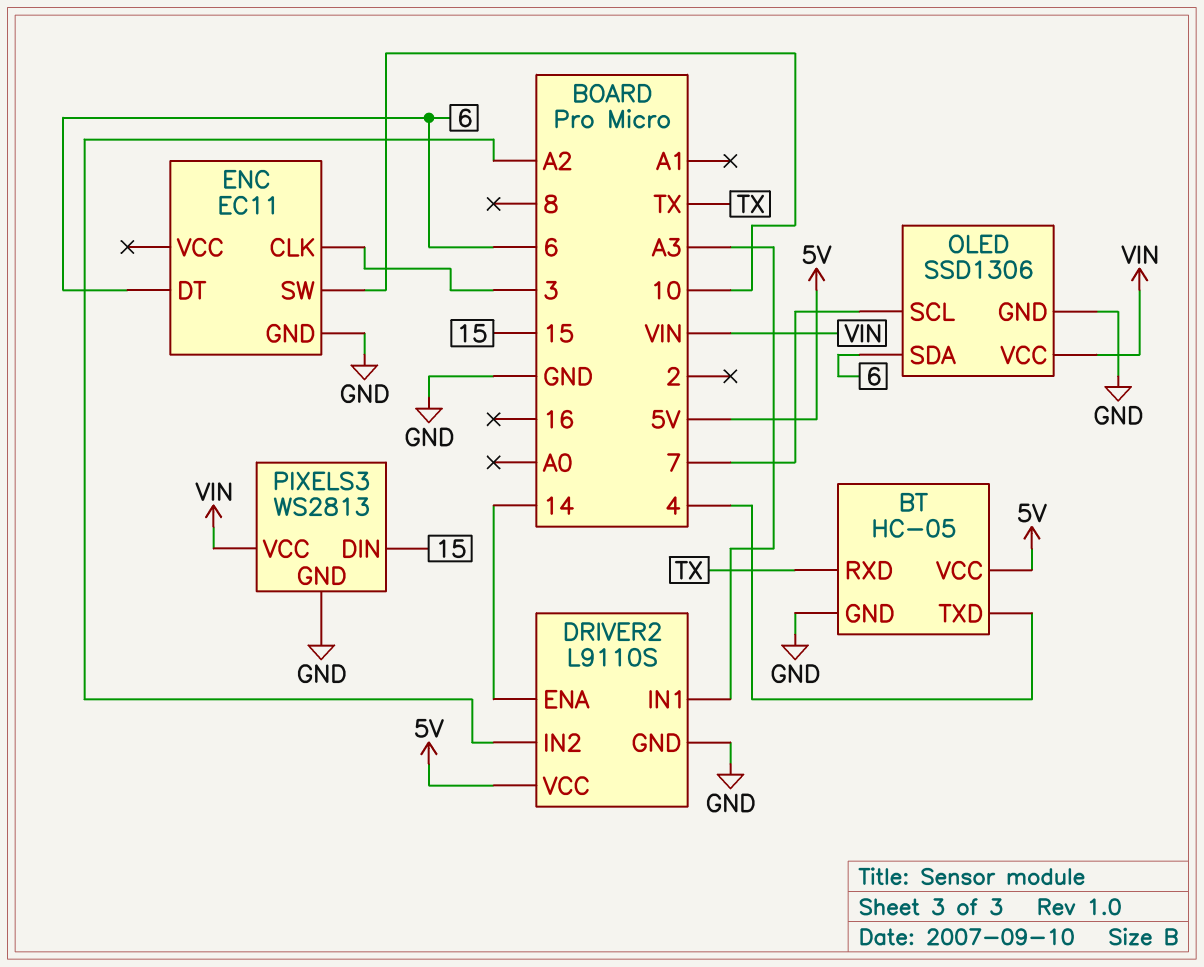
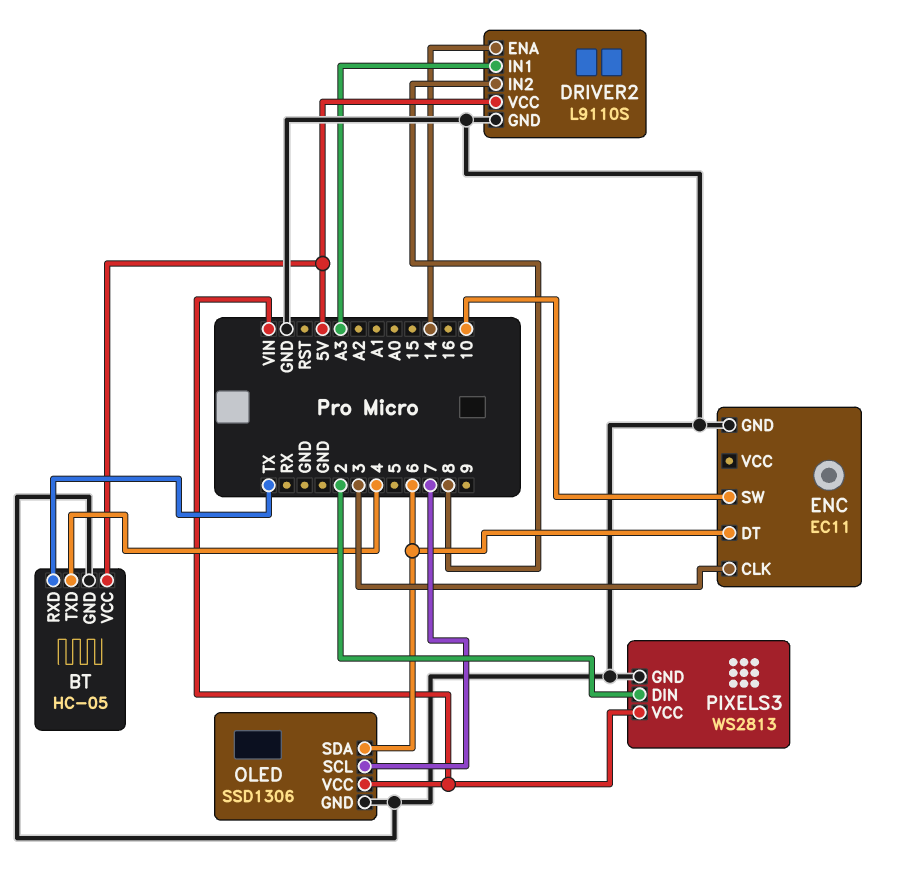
DRIVER2 pin IN2: A2 -> 8
PIXELS3 pin DIN: 15 -> 2

